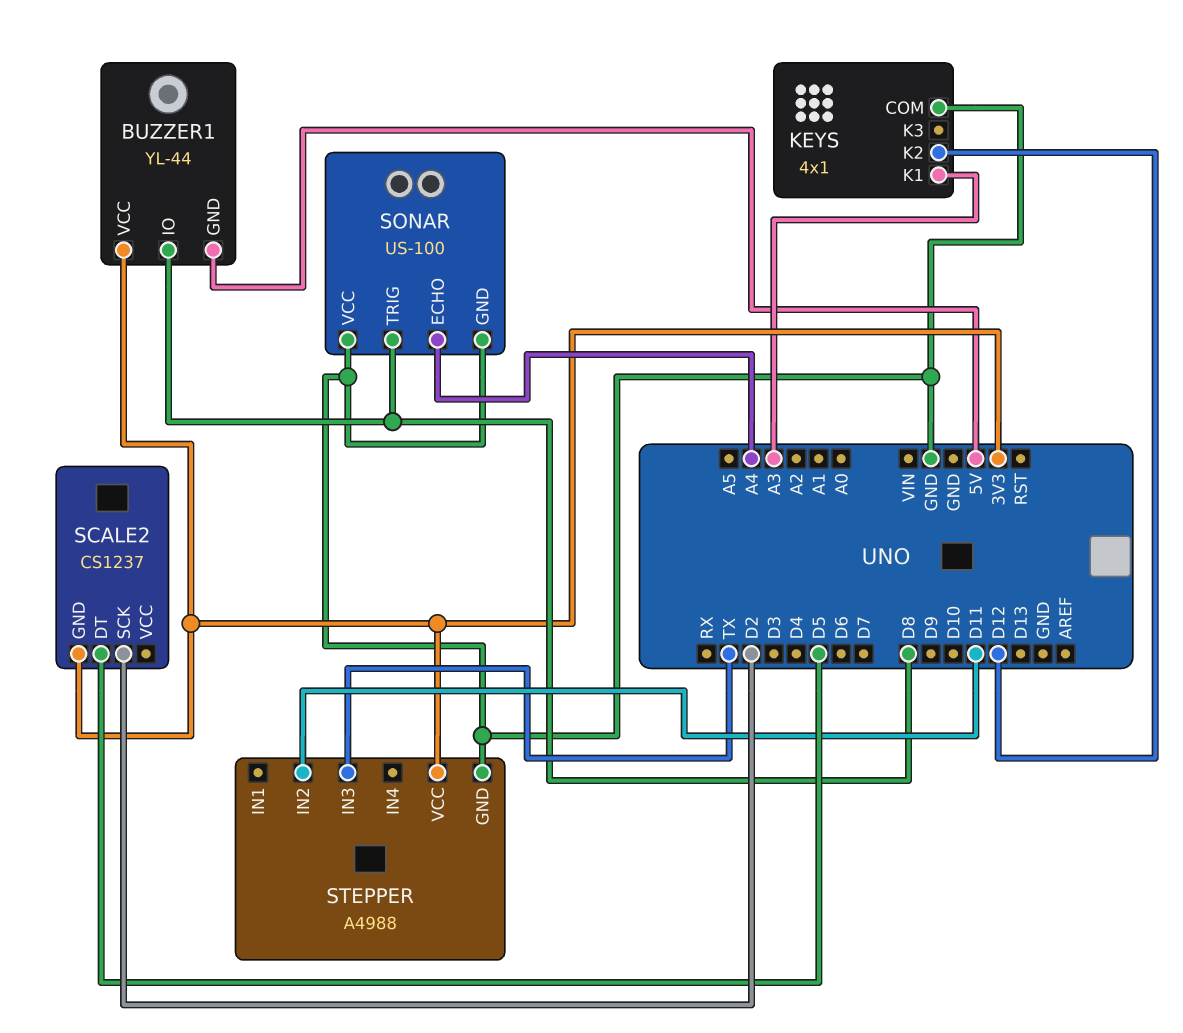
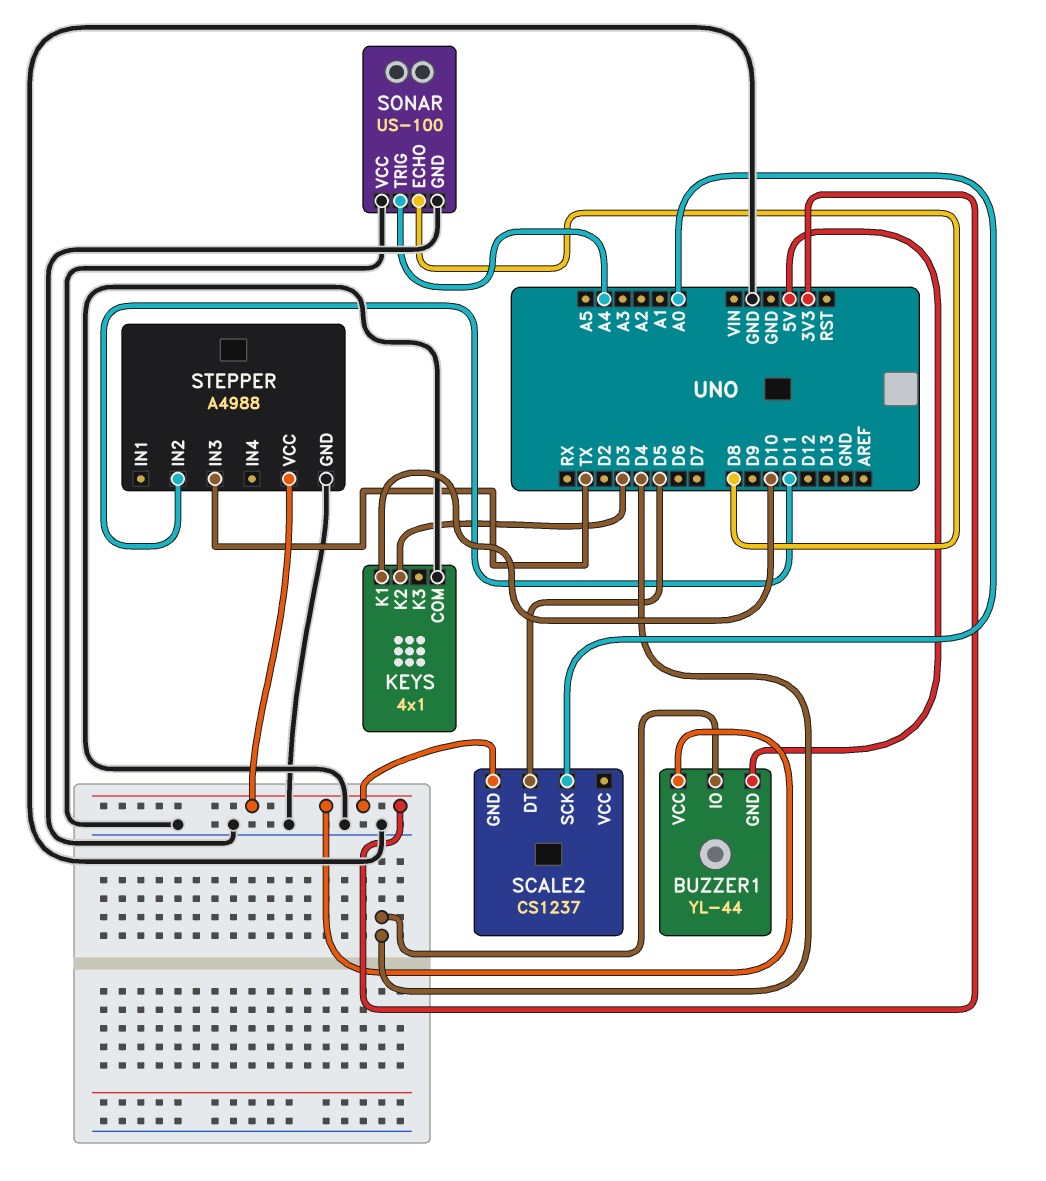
BUZZER1 pin IO: D8 -> D4
KEYS pin K1: A3 -> D10
KEYS pin K2: D12 -> D3
SCALE2 pin SCK: D2 -> A0
SONAR pin ECHO: A4 -> D8
SONAR pin TRIG: D8 -> A4

